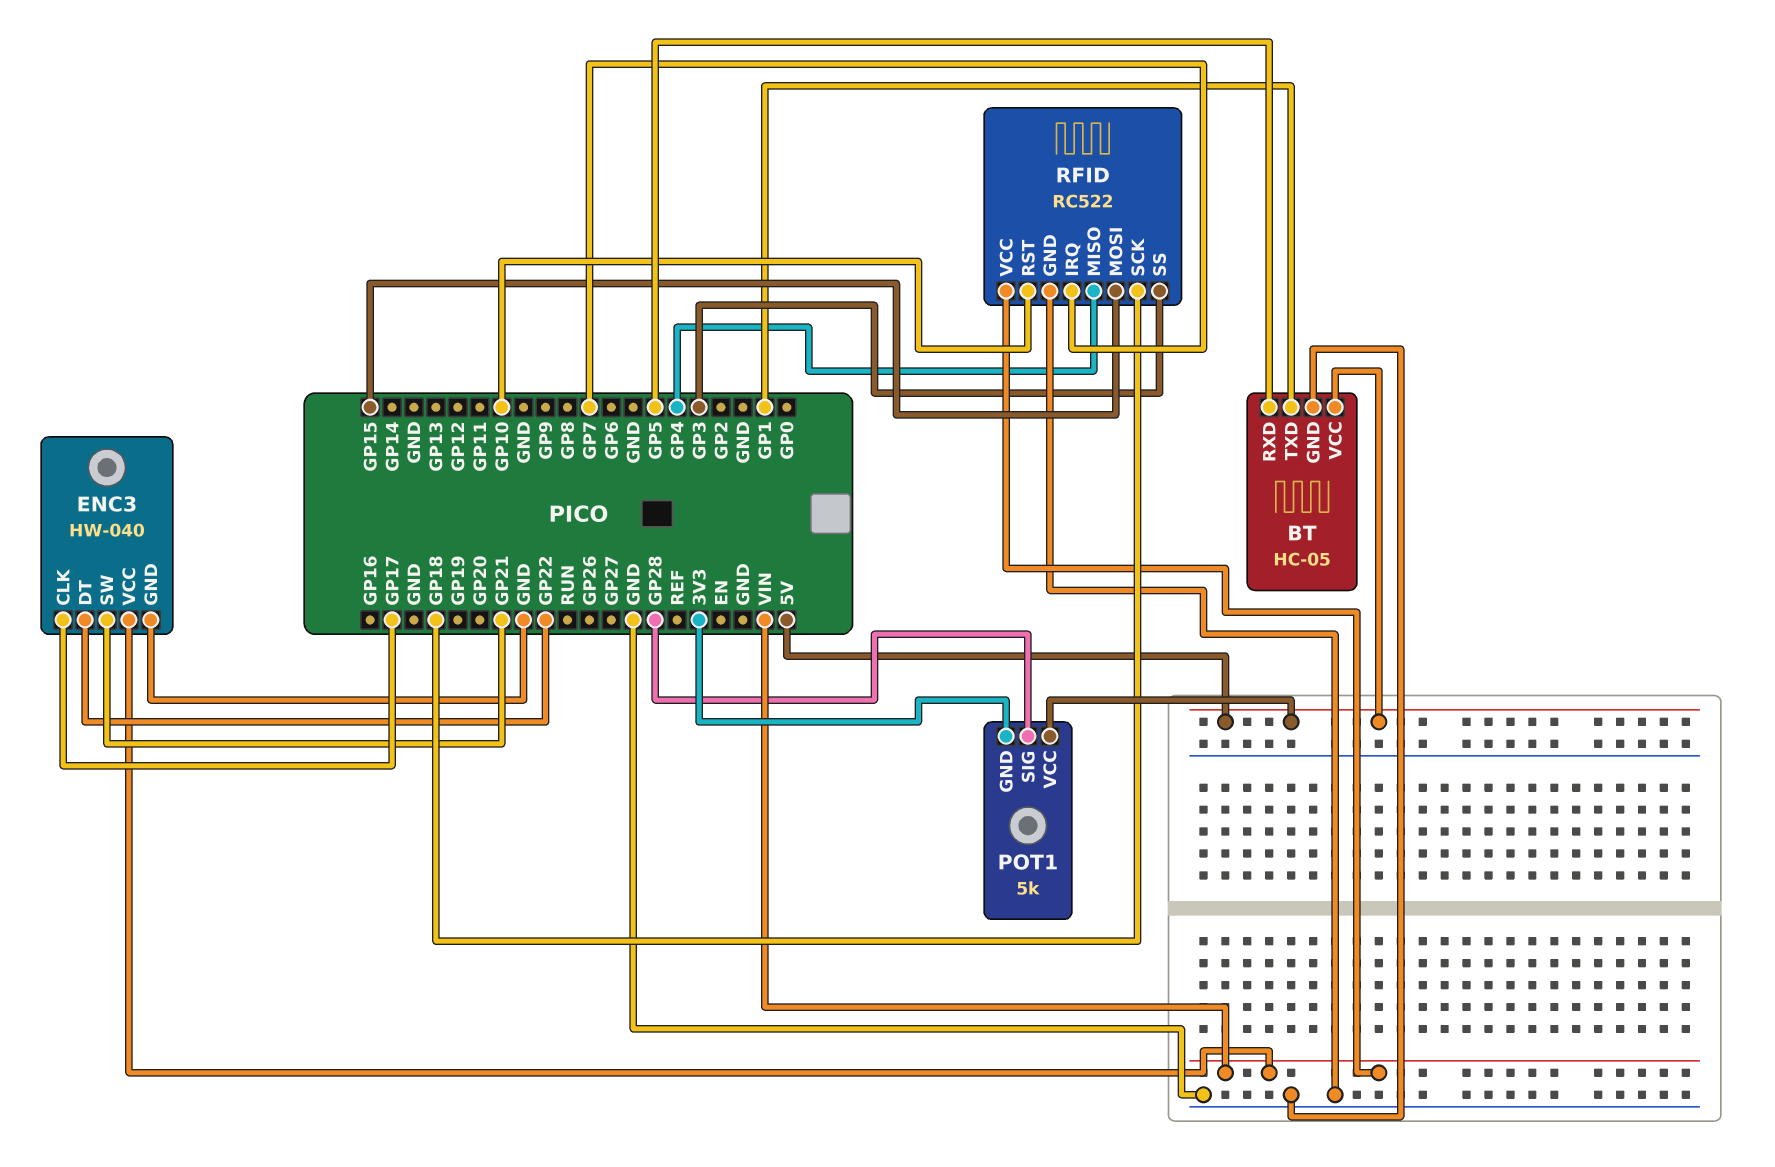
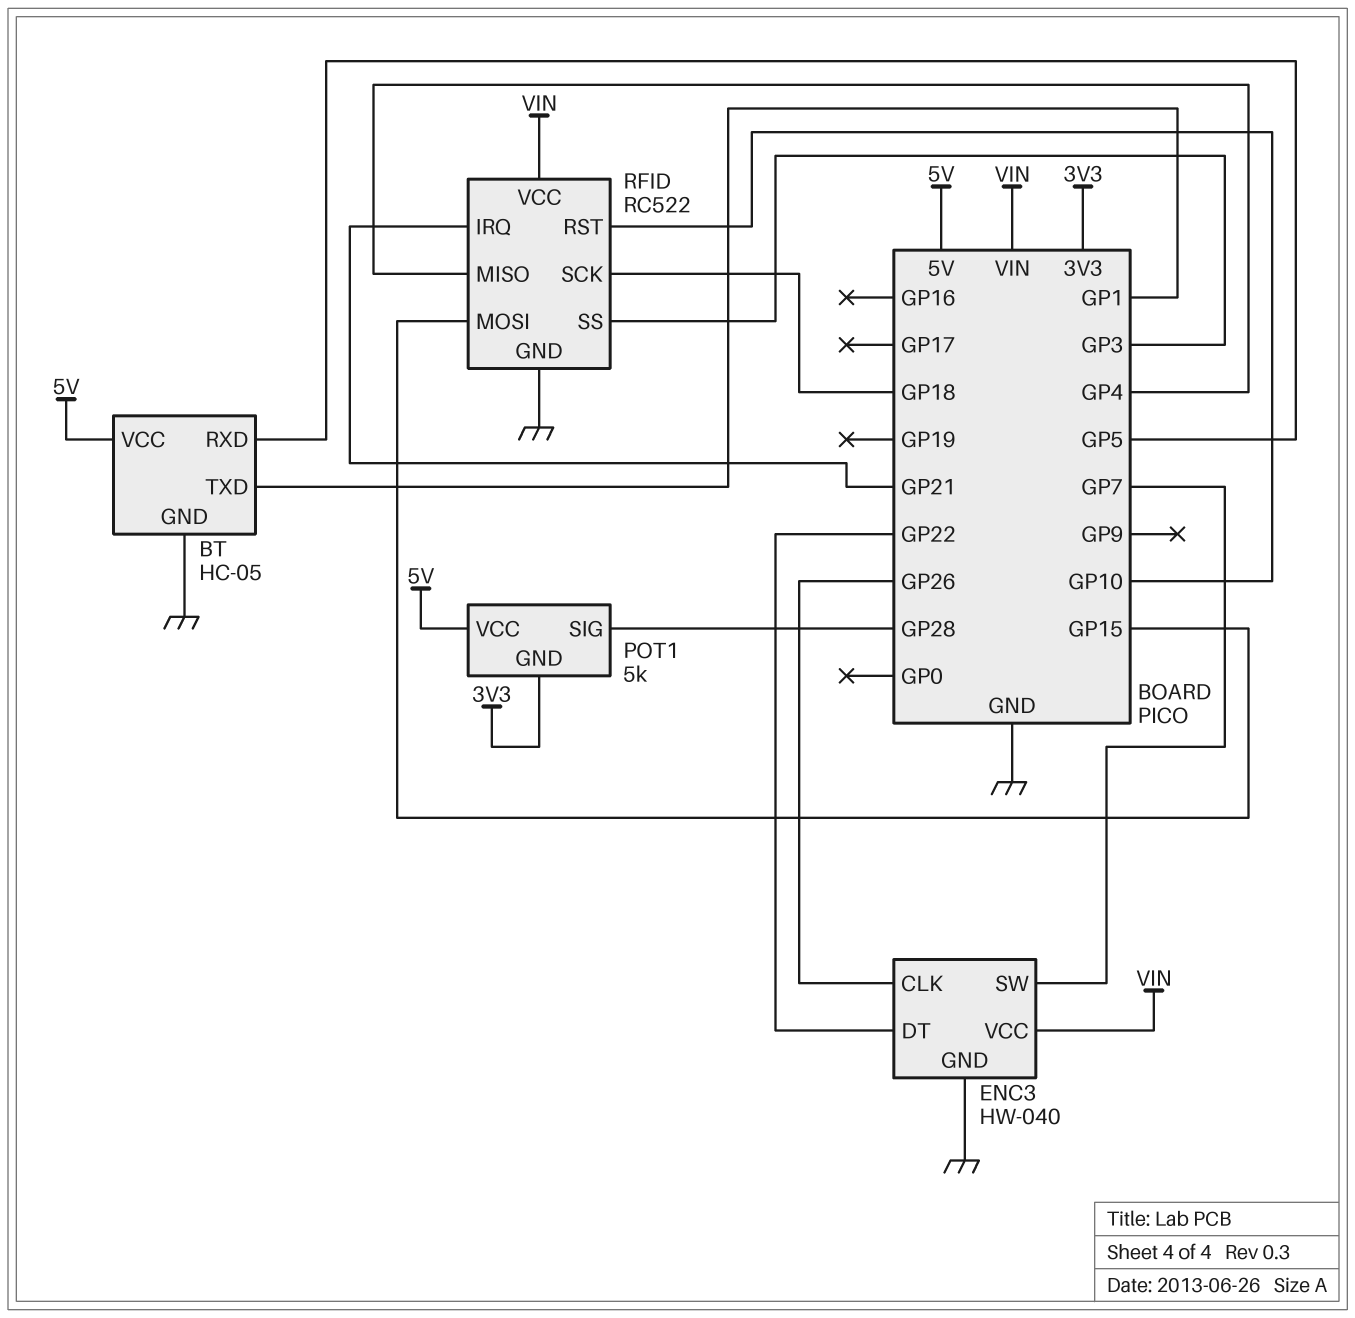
ENC3 pin CLK: GP17 -> GP26
ENC3 pin SW: GP21 -> GP7
RFID pin IRQ: GP7 -> GP21

